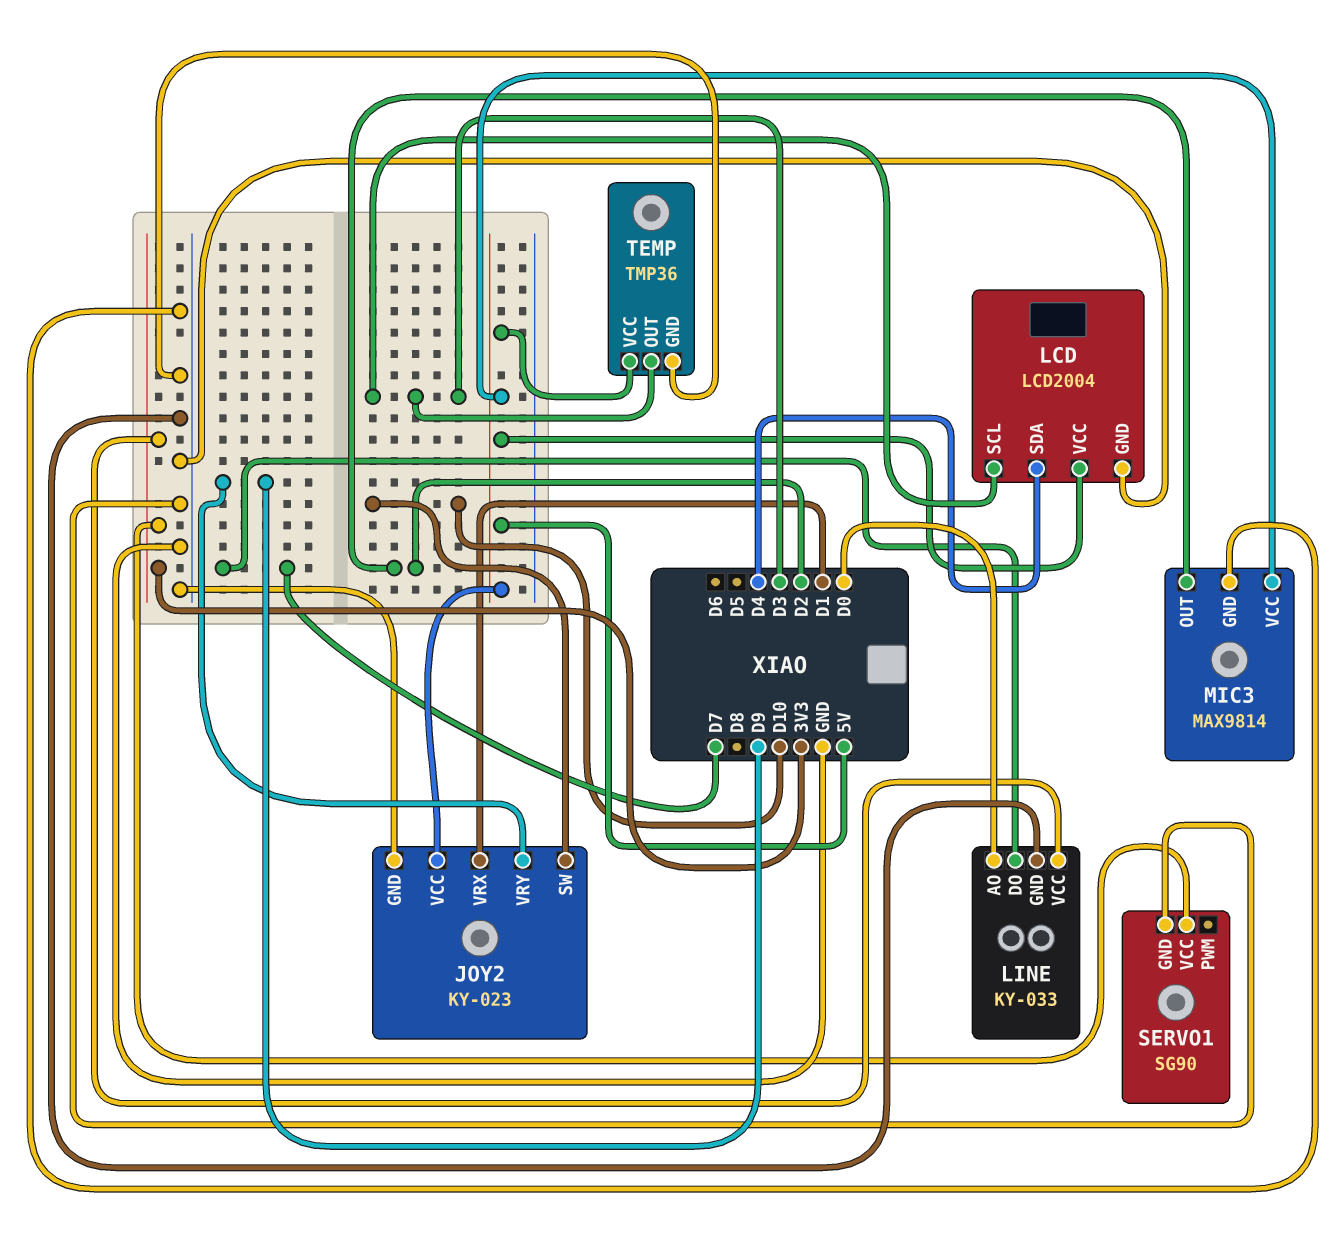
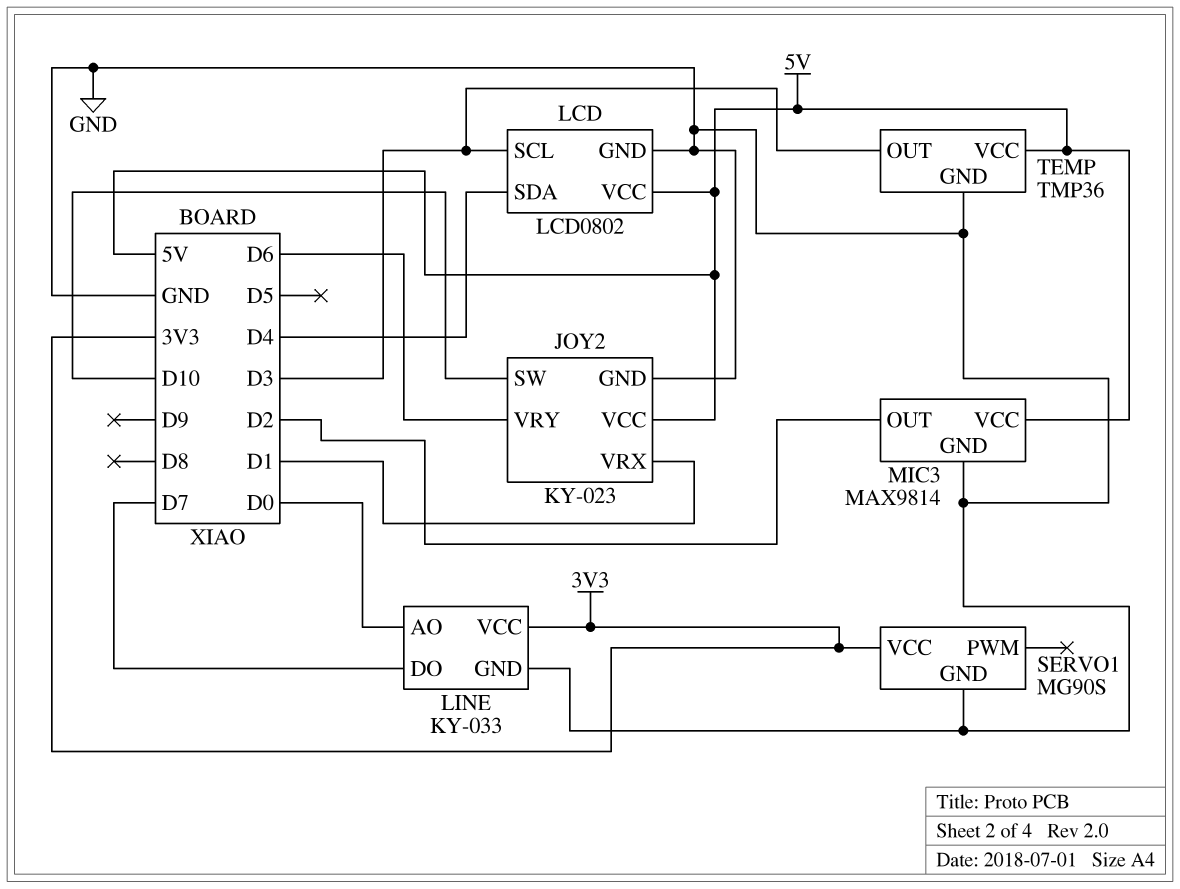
JOY2 pin VRY: D9 -> D6
LCD: LCD2004 -> LCD0802
SERVO1: SG90 -> MG90S

